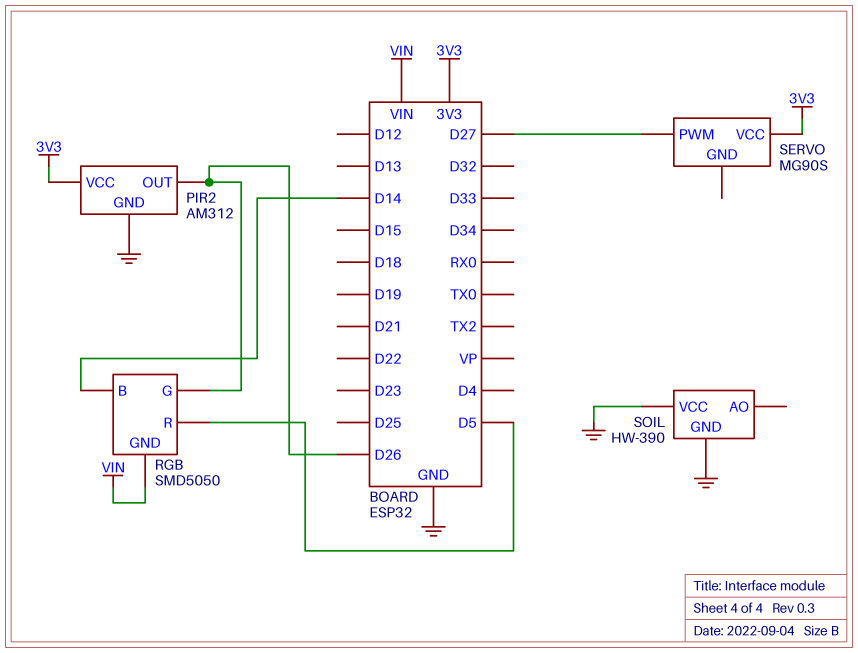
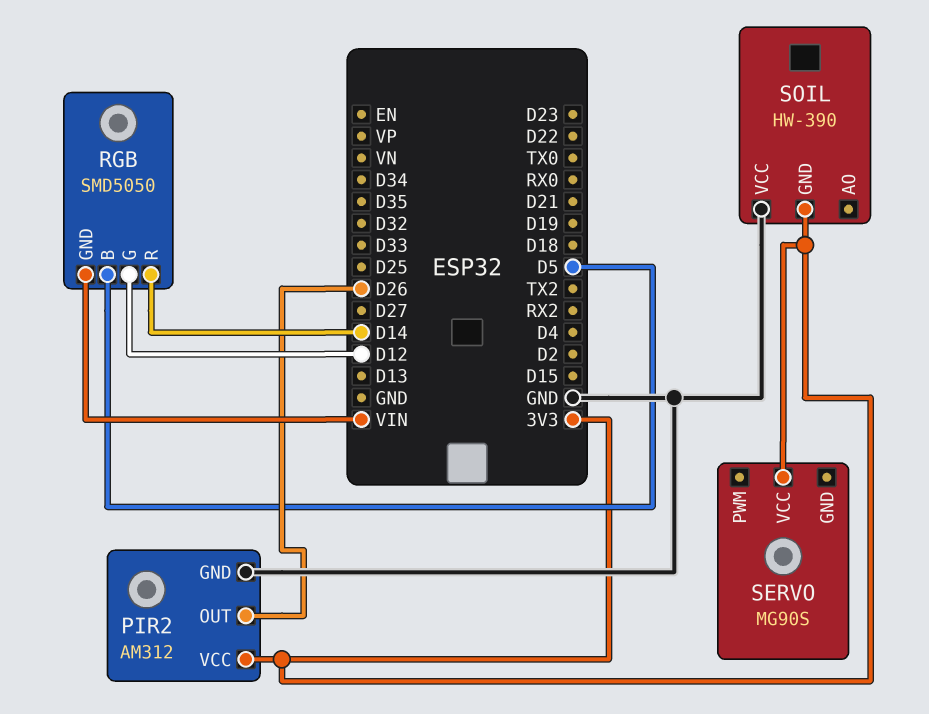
RGB pin B: D14 -> D5
RGB pin G: D26 -> D12
RGB pin R: D5 -> D14
SERVO pin PWM: D27 -> none
SOIL pin GND: GND -> 3V3

